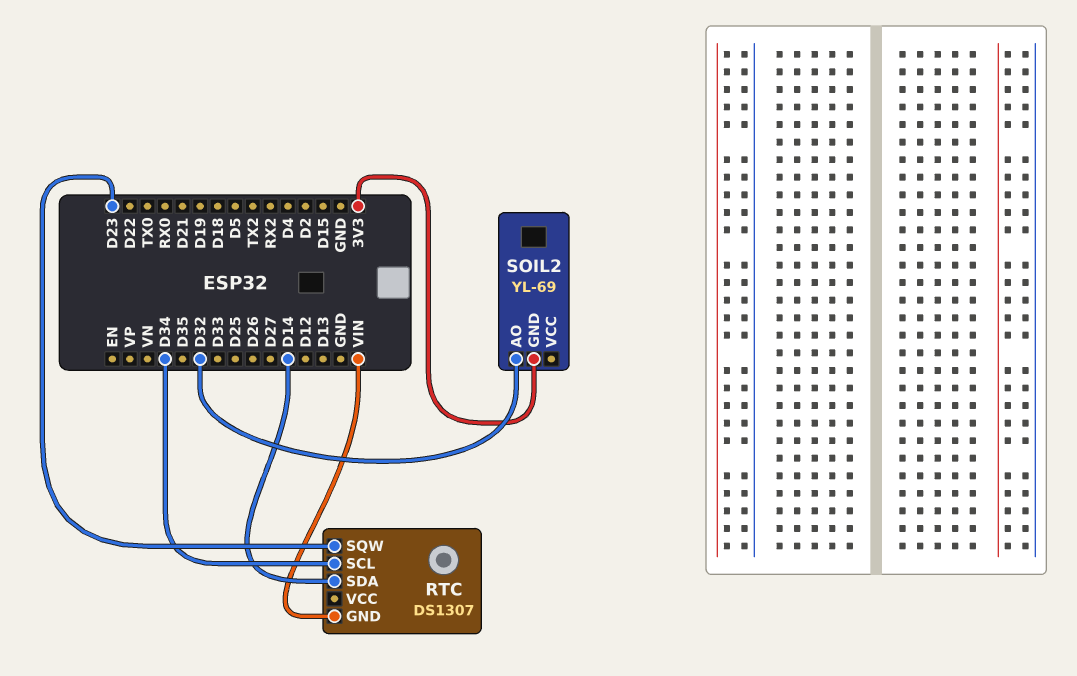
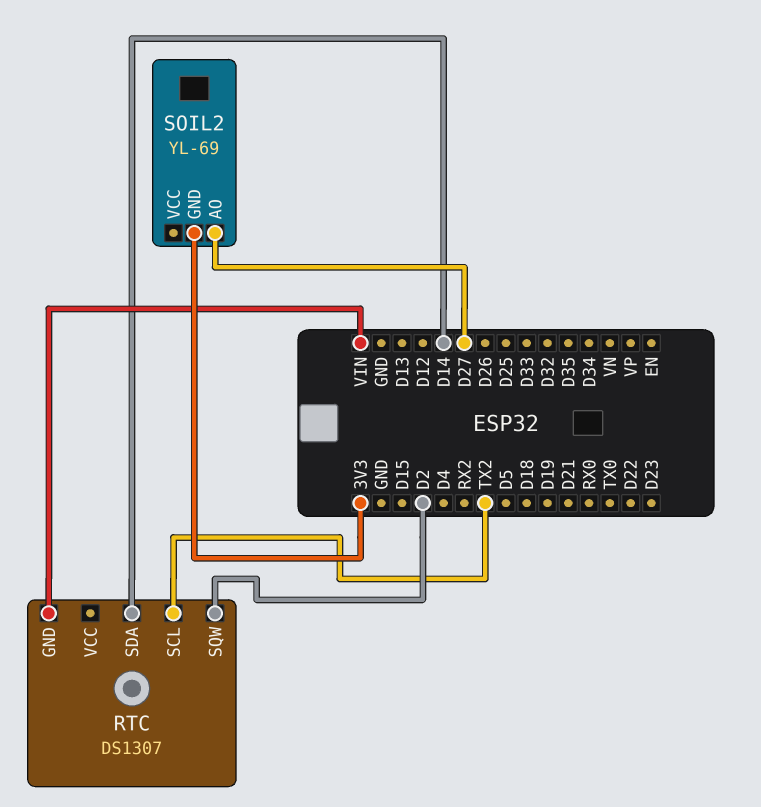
RTC pin SCL: D34 -> TX2
RTC pin SQW: D23 -> D2
SOIL2 pin AO: D32 -> D27

